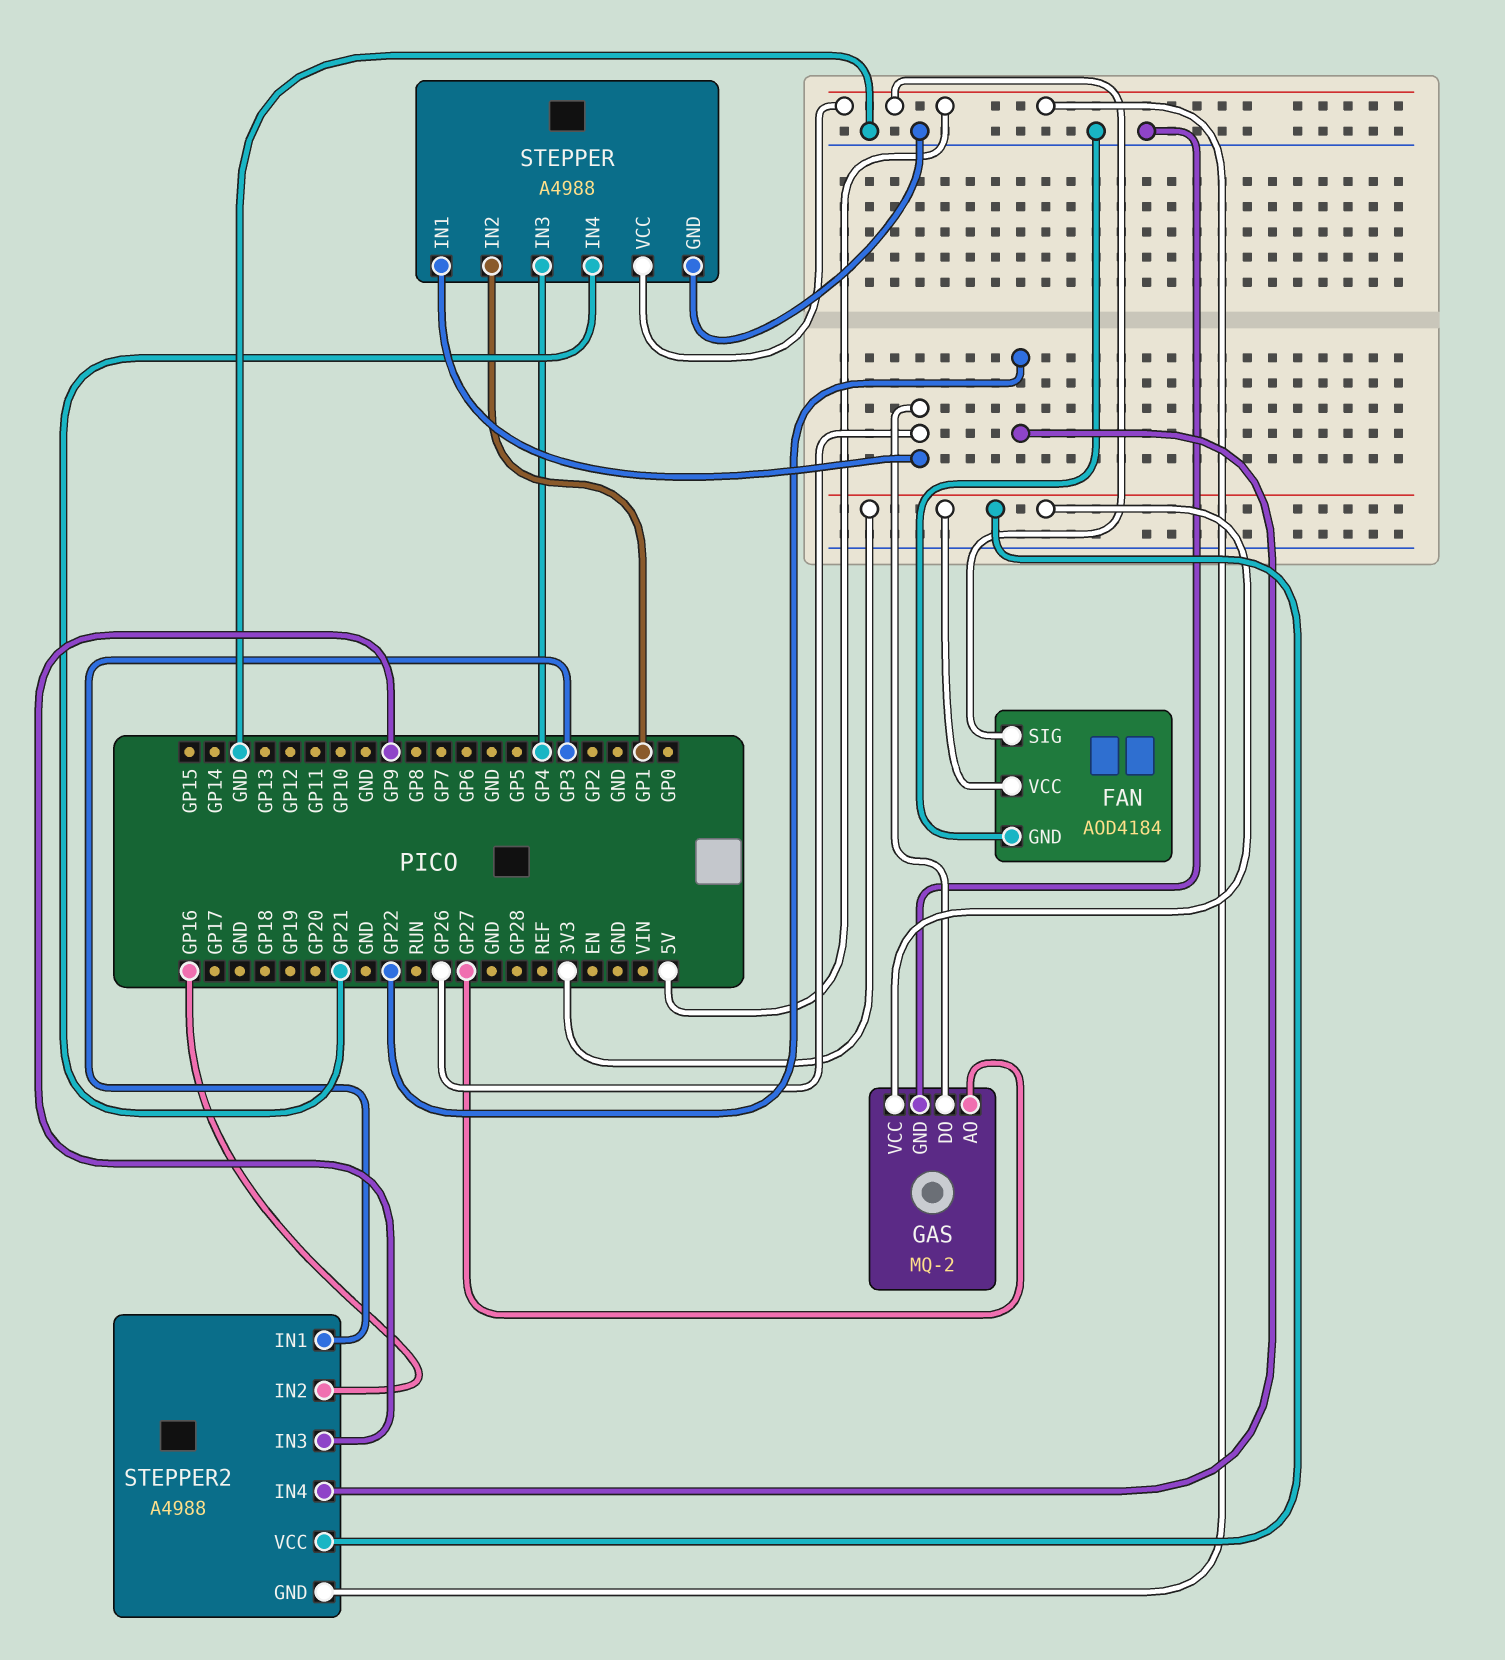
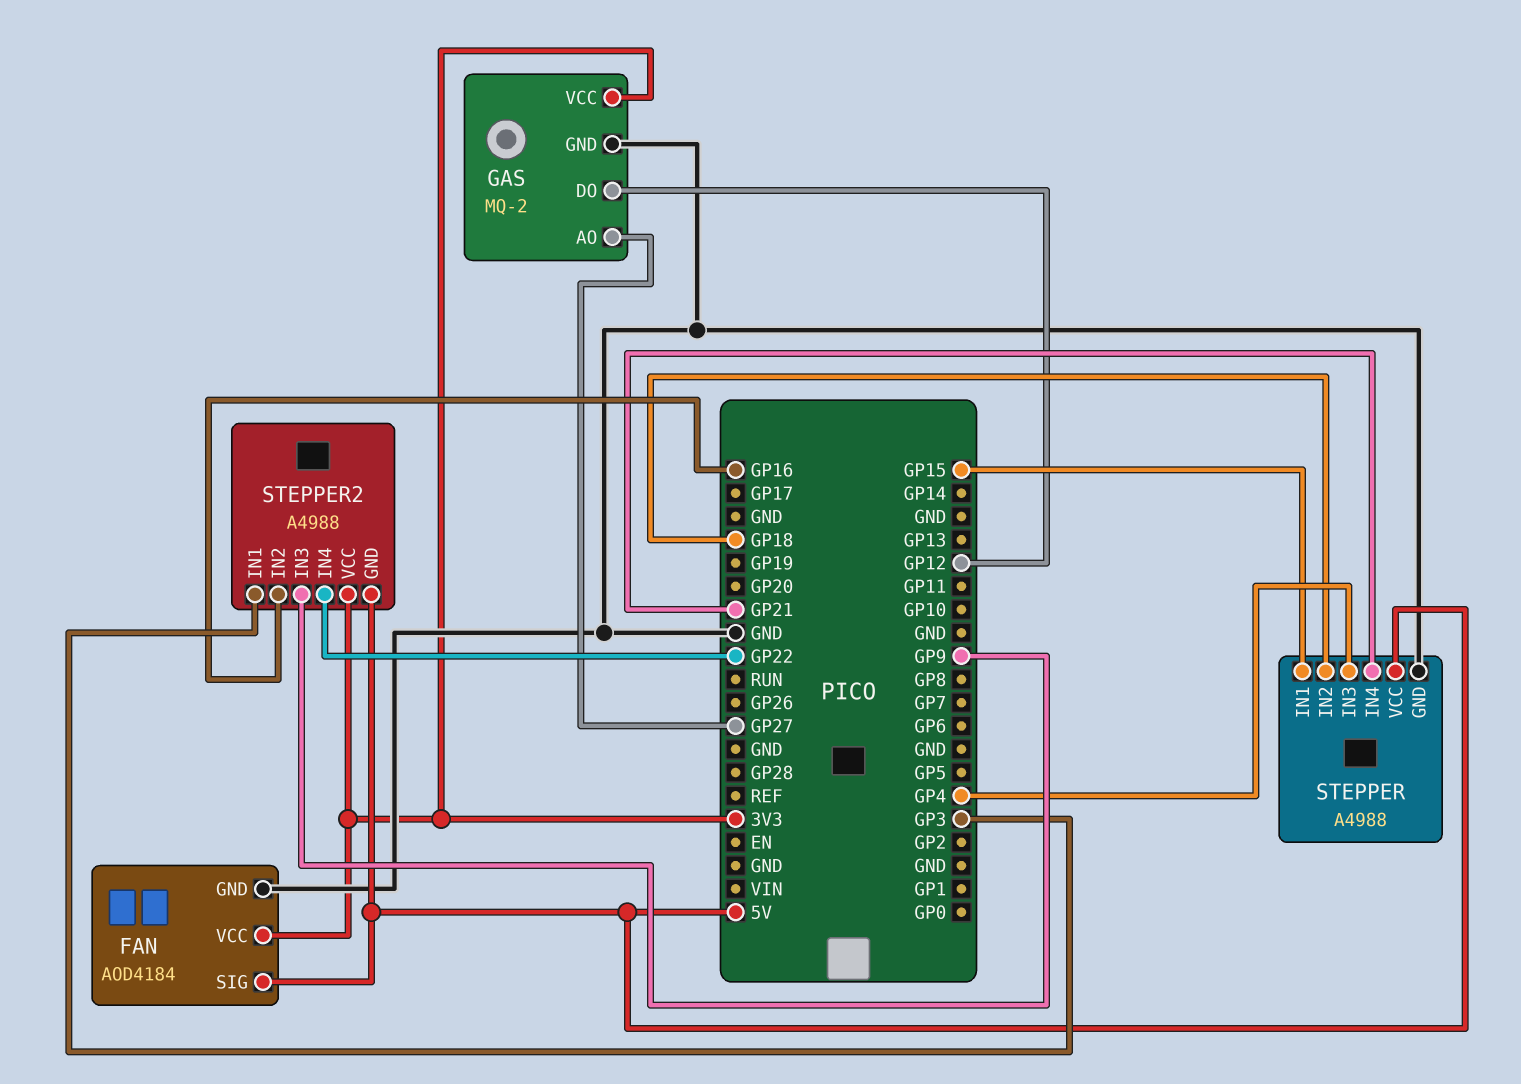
GAS pin DO: GP26 -> GP12
STEPPER pin IN1: GP26 -> GP15
STEPPER pin IN2: GP1 -> GP18

